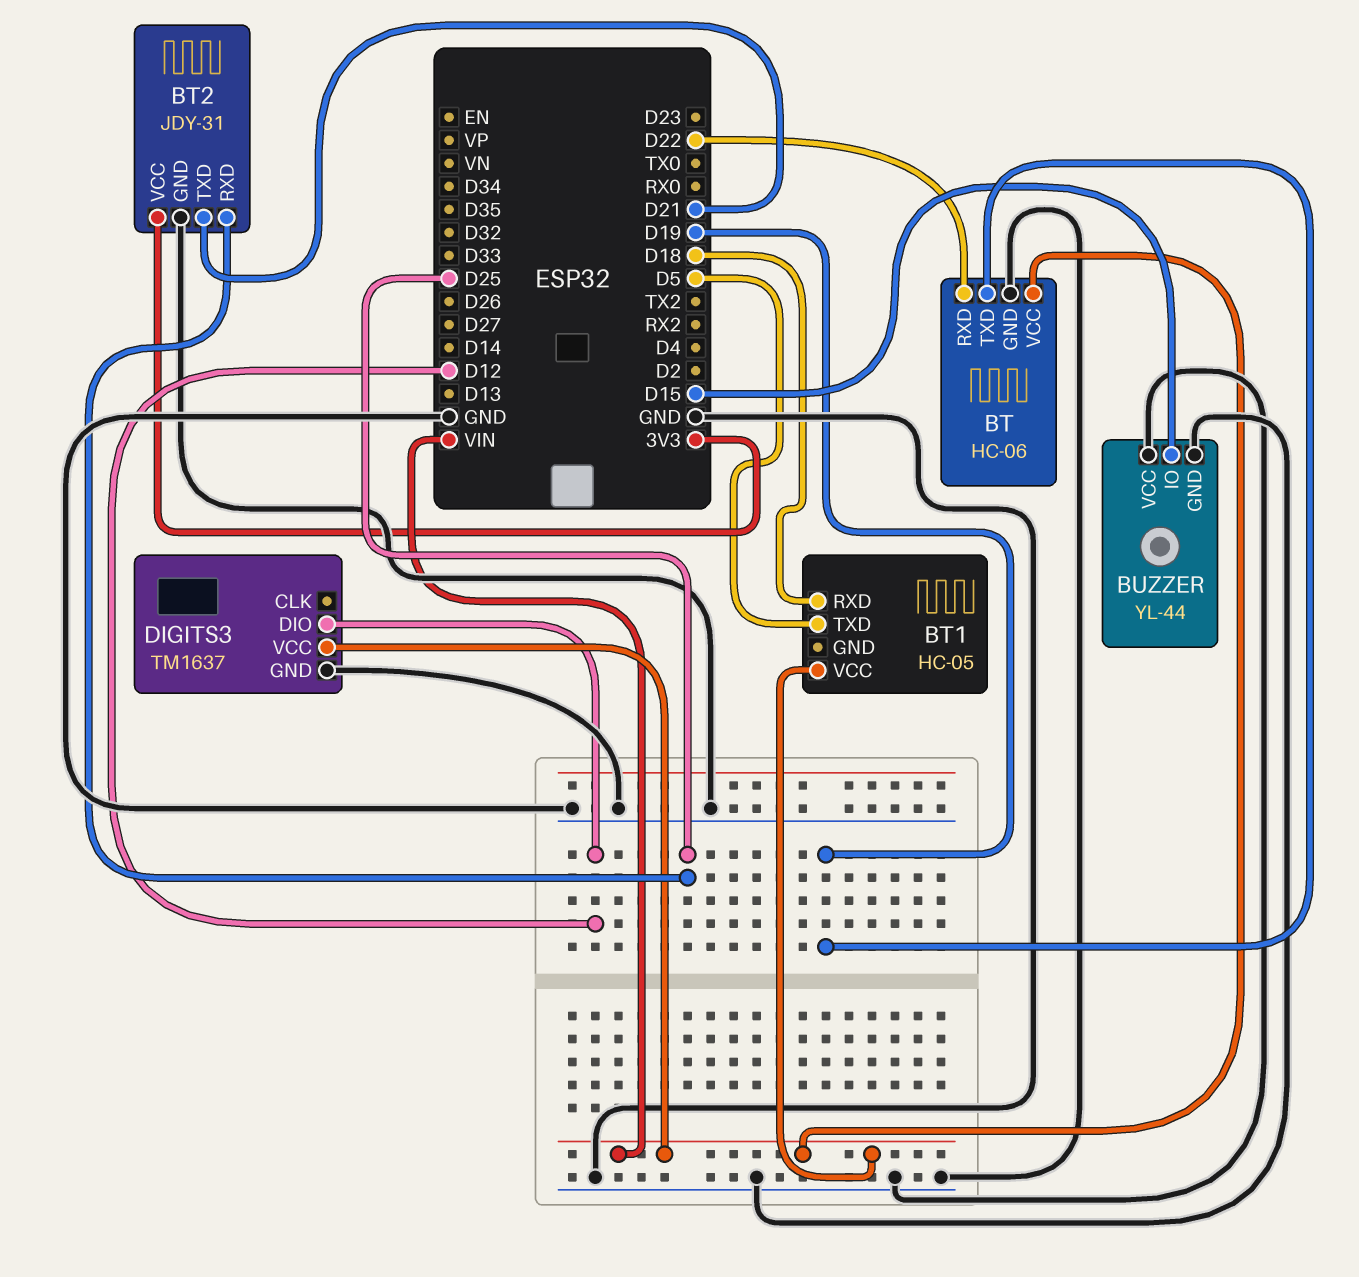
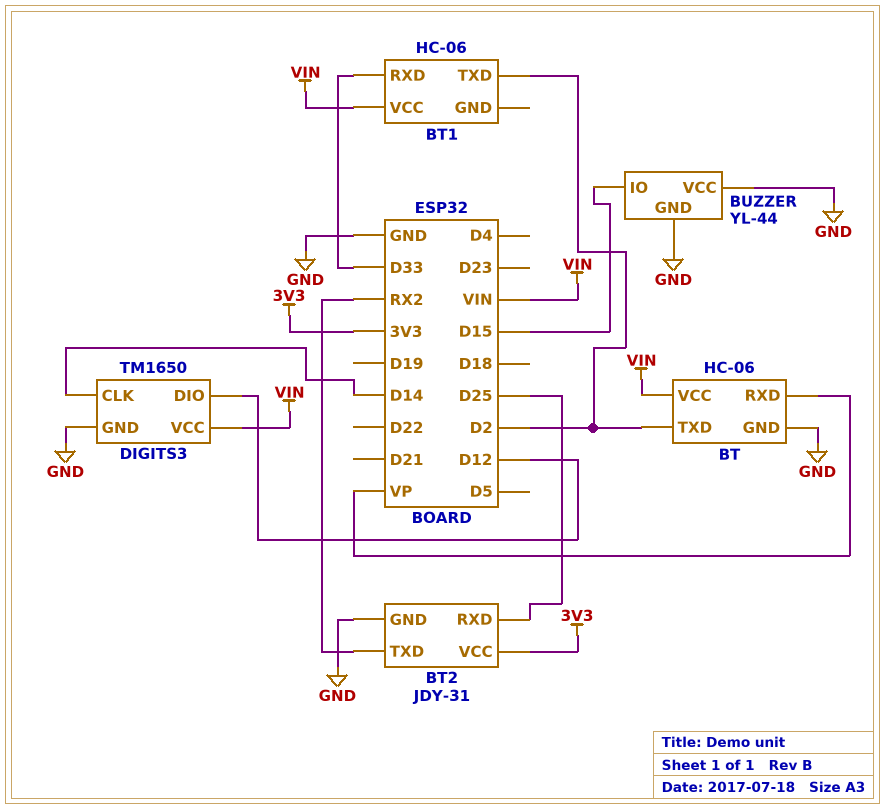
BT pin RXD: D22 -> VP
BT pin TXD: D19 -> D2
BT1: HC-05 -> HC-06
BT1 pin RXD: D18 -> D33
BT1 pin TXD: D5 -> D2
BT2 pin TXD: D21 -> RX2
DIGITS3: TM1637 -> TM1650
DIGITS3 pin CLK: none -> D14

